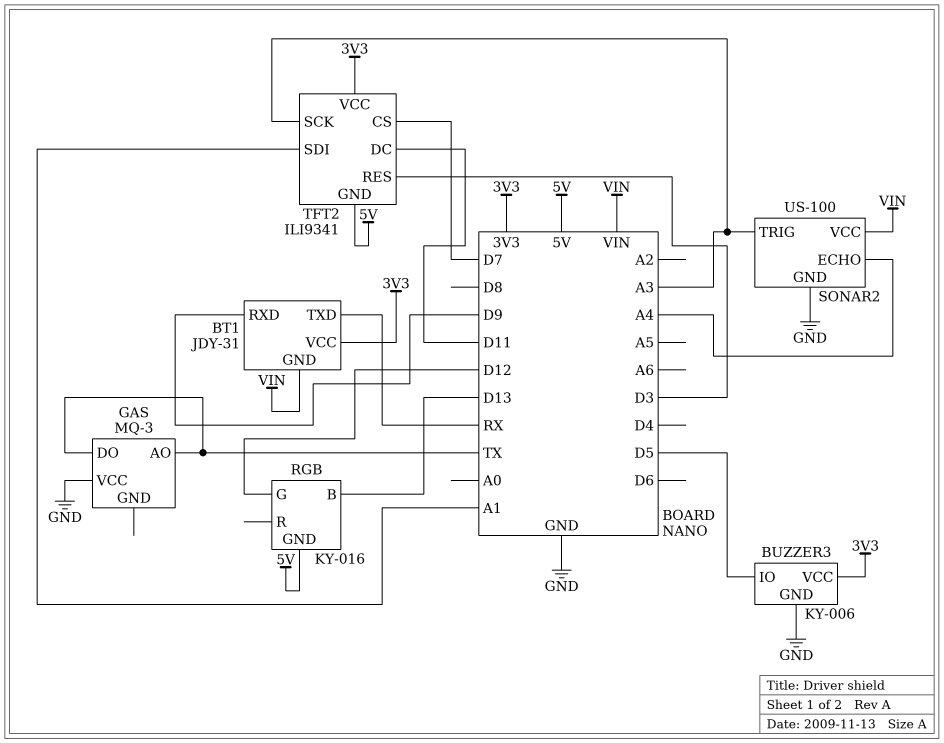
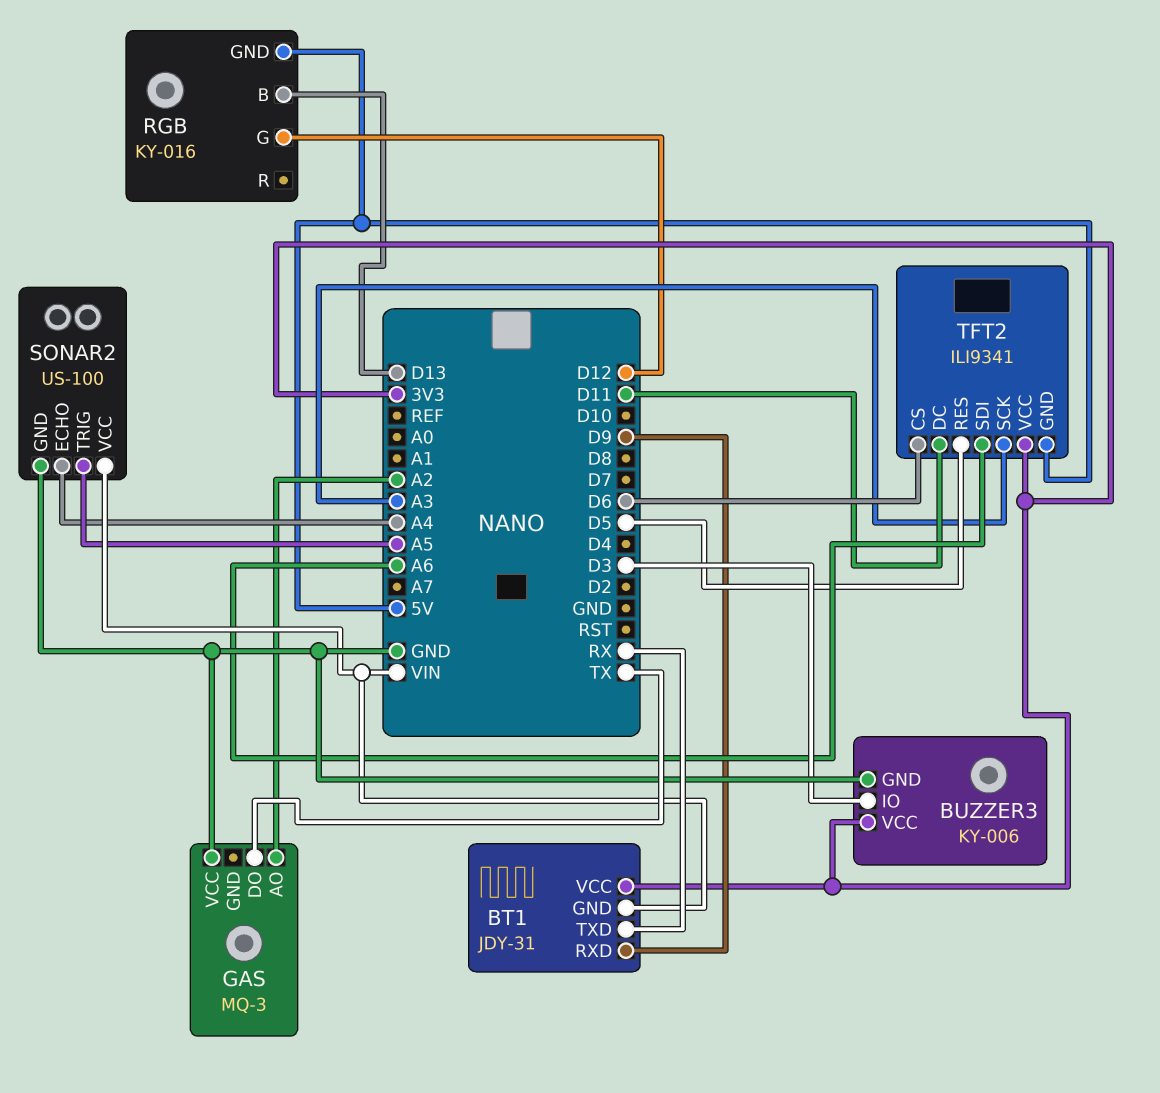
BUZZER3 pin IO: D5 -> D3
GAS pin AO: TX -> A2
SONAR2 pin TRIG: A3 -> A5
TFT2 pin CS: D7 -> D6
TFT2 pin RES: D3 -> D5
TFT2 pin SDI: A1 -> A6

